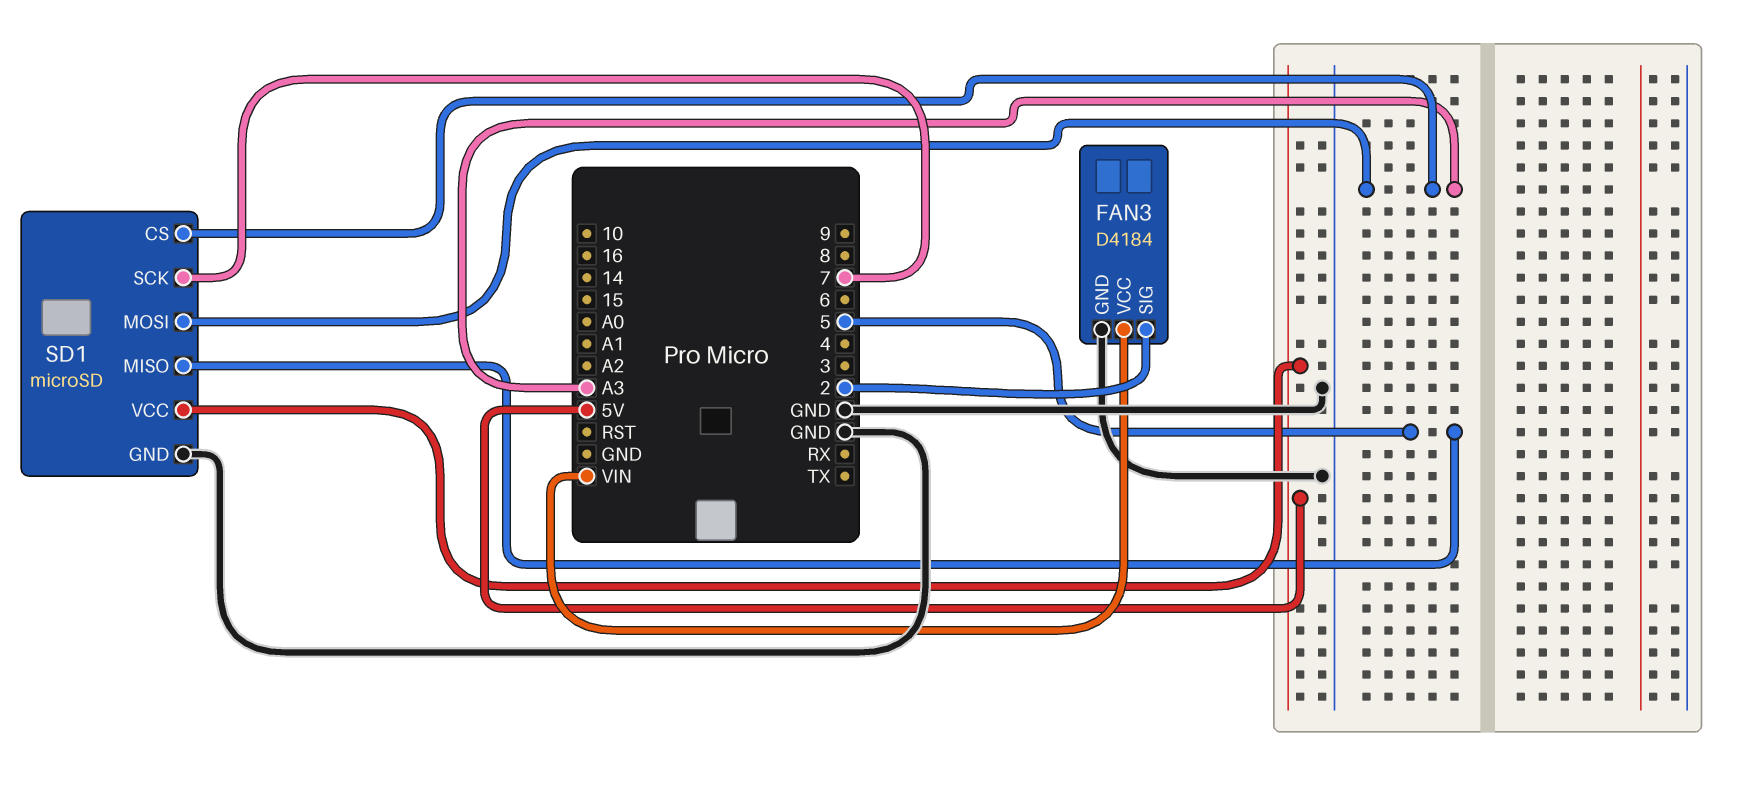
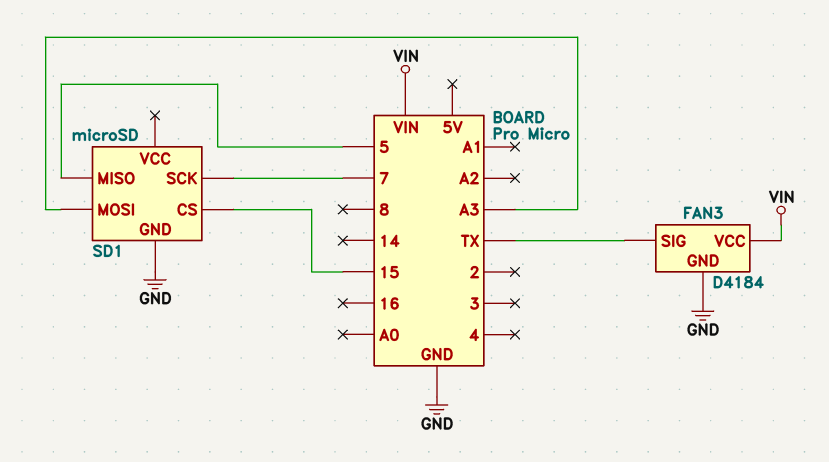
FAN3 pin SIG: 2 -> TX
SD1 pin CS: A3 -> 15
SD1 pin VCC: 5V -> none

